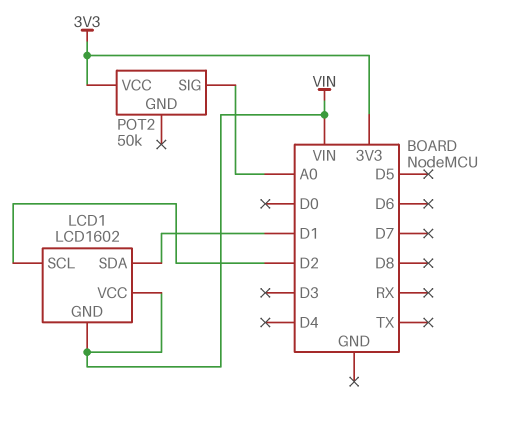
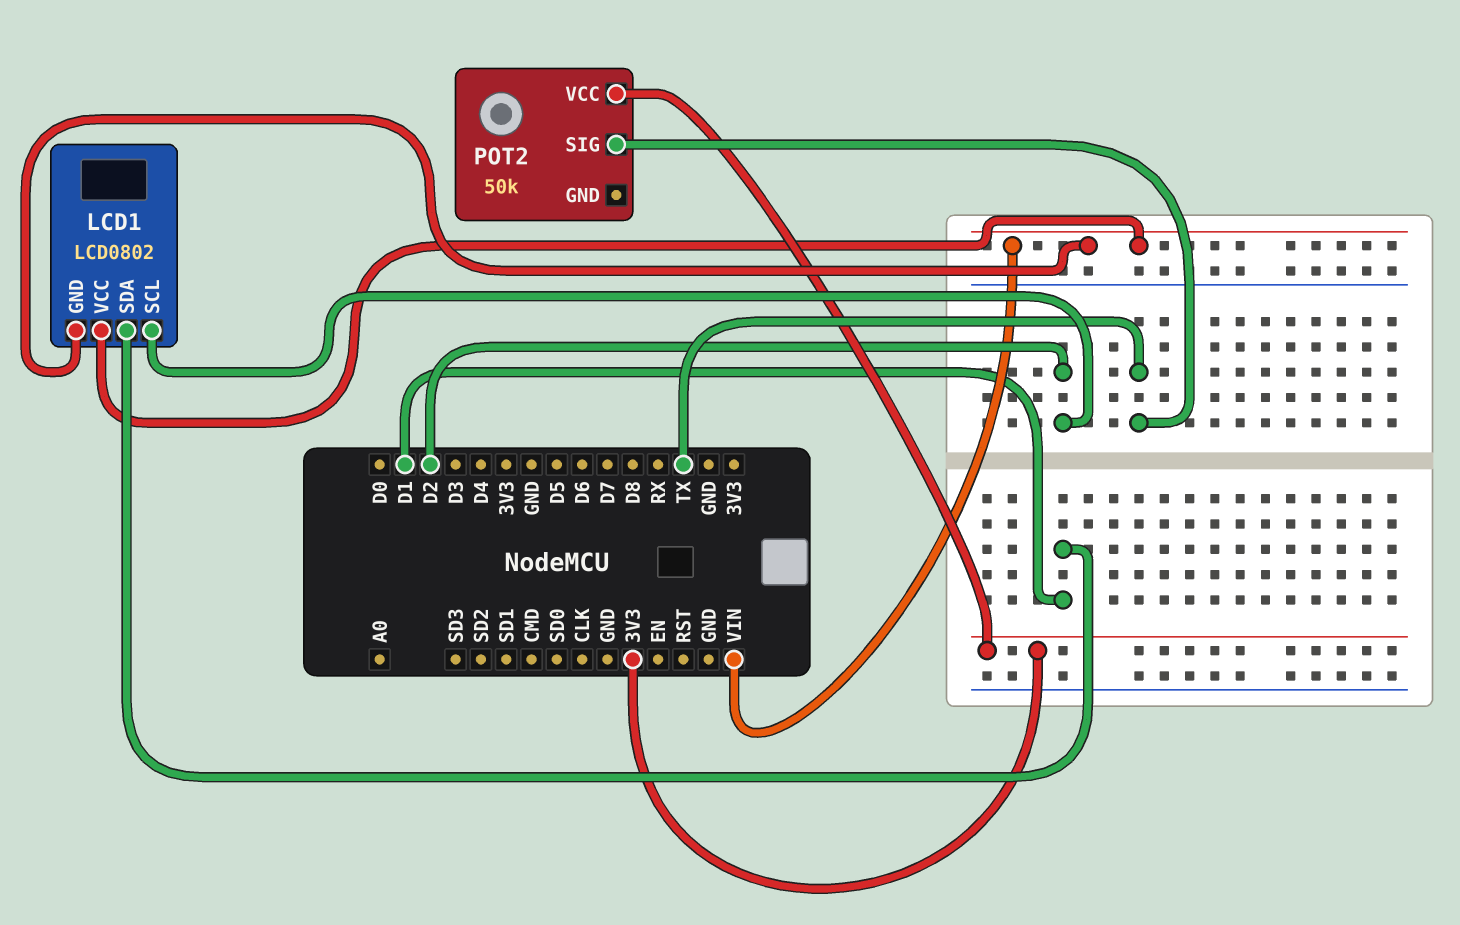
LCD1: LCD1602 -> LCD0802
POT2 pin SIG: A0 -> TX

